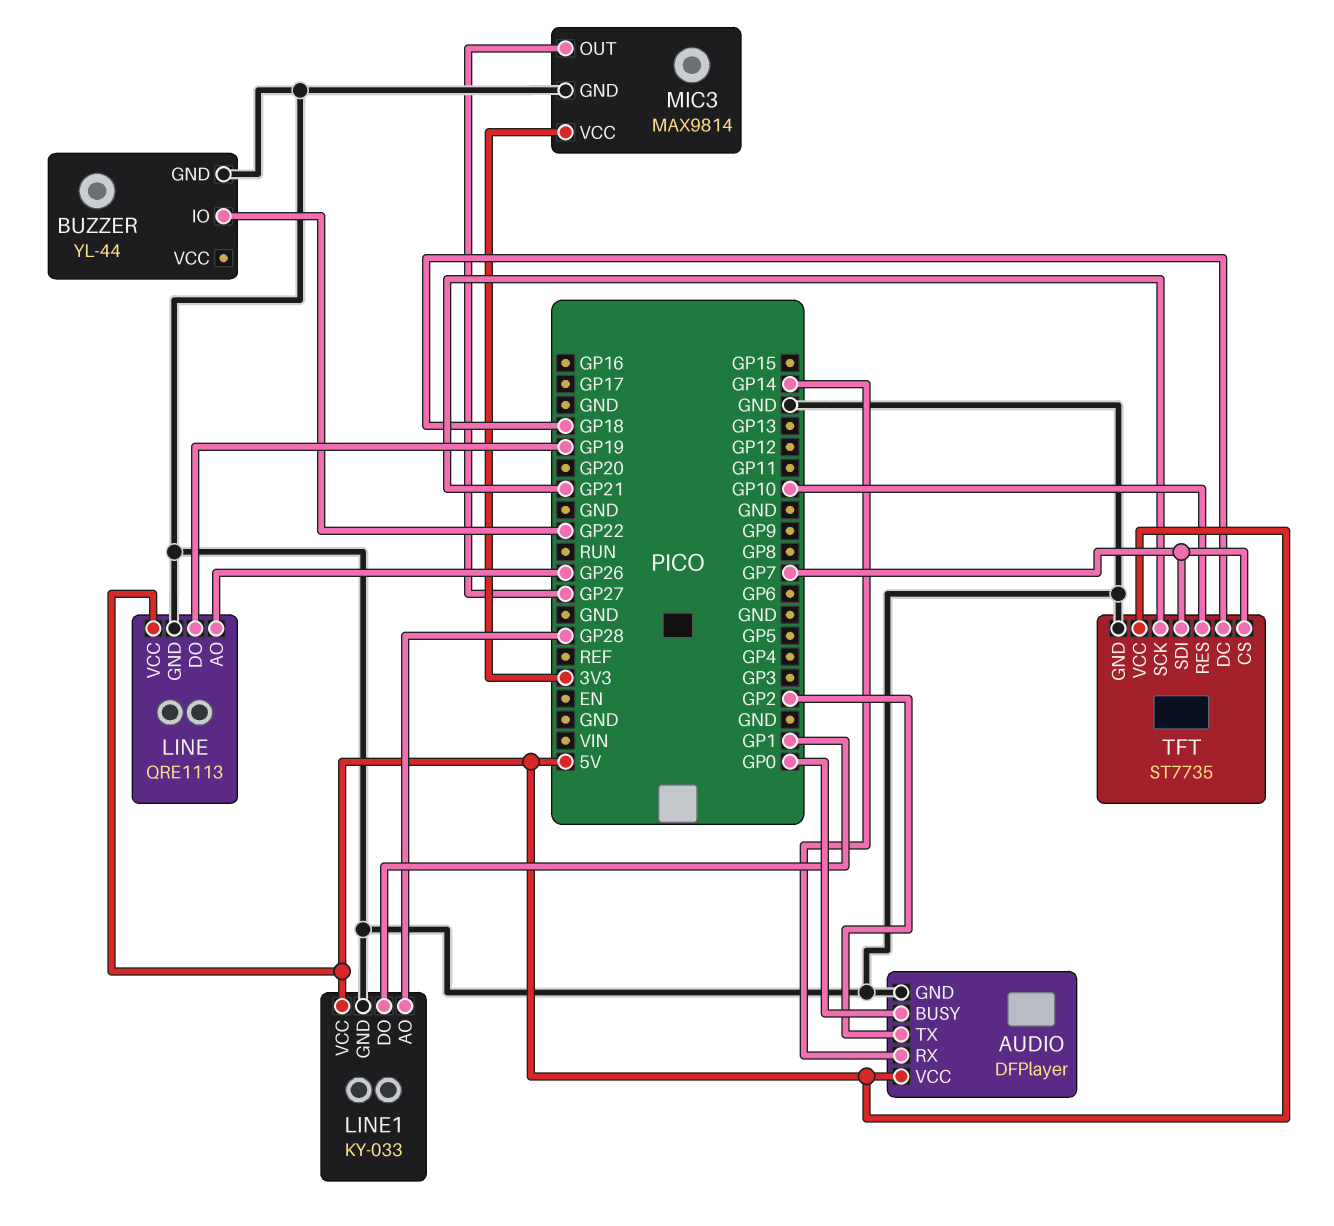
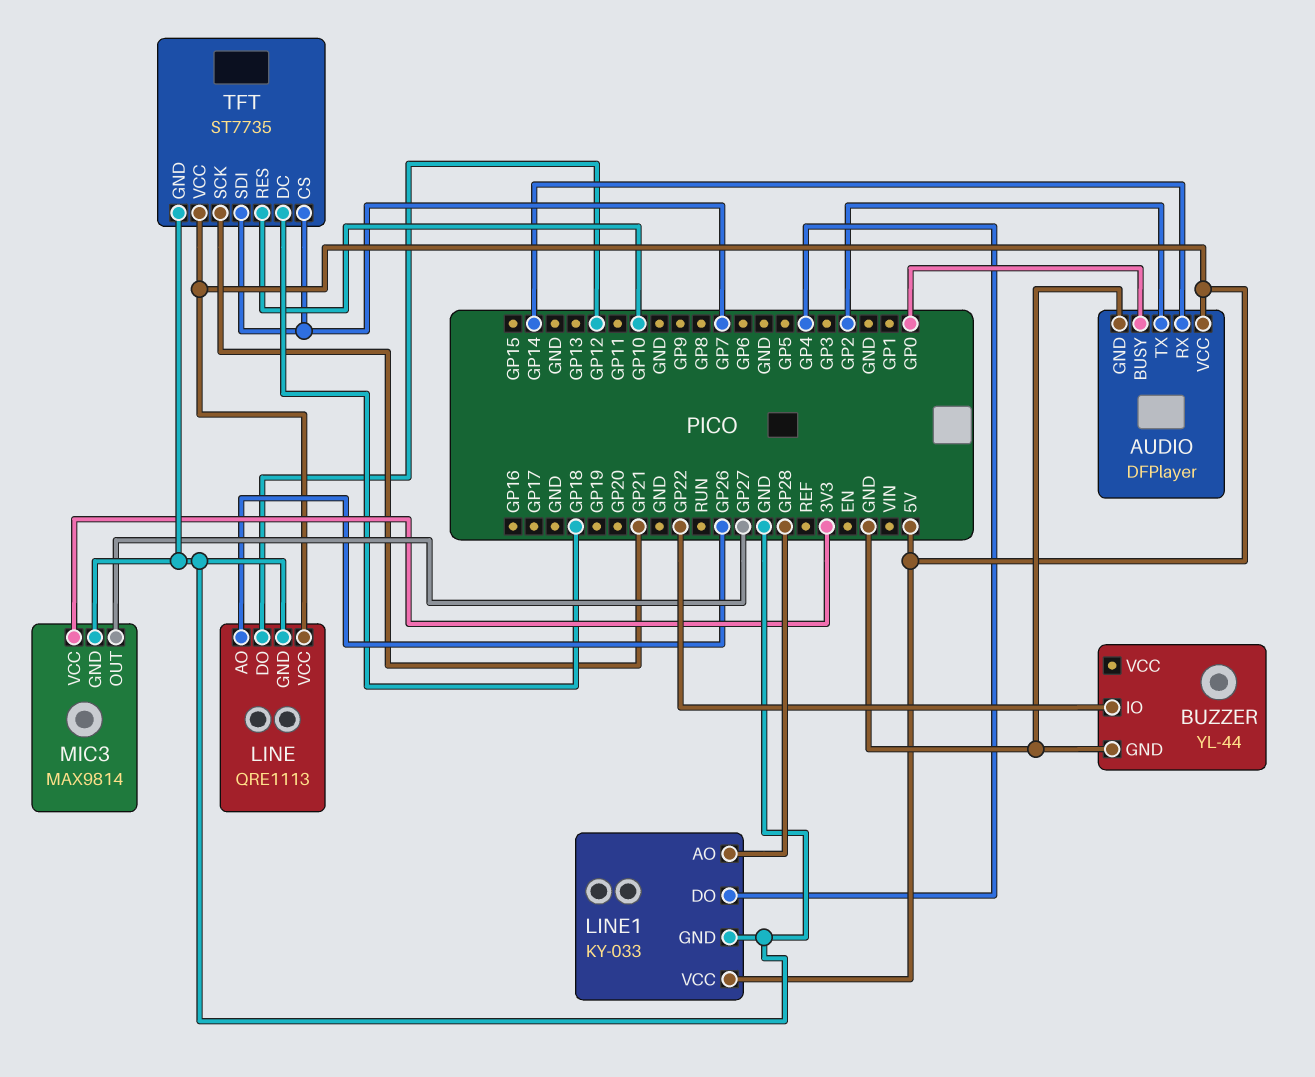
LINE pin DO: GP19 -> GP12
LINE1 pin DO: GP1 -> GP4

